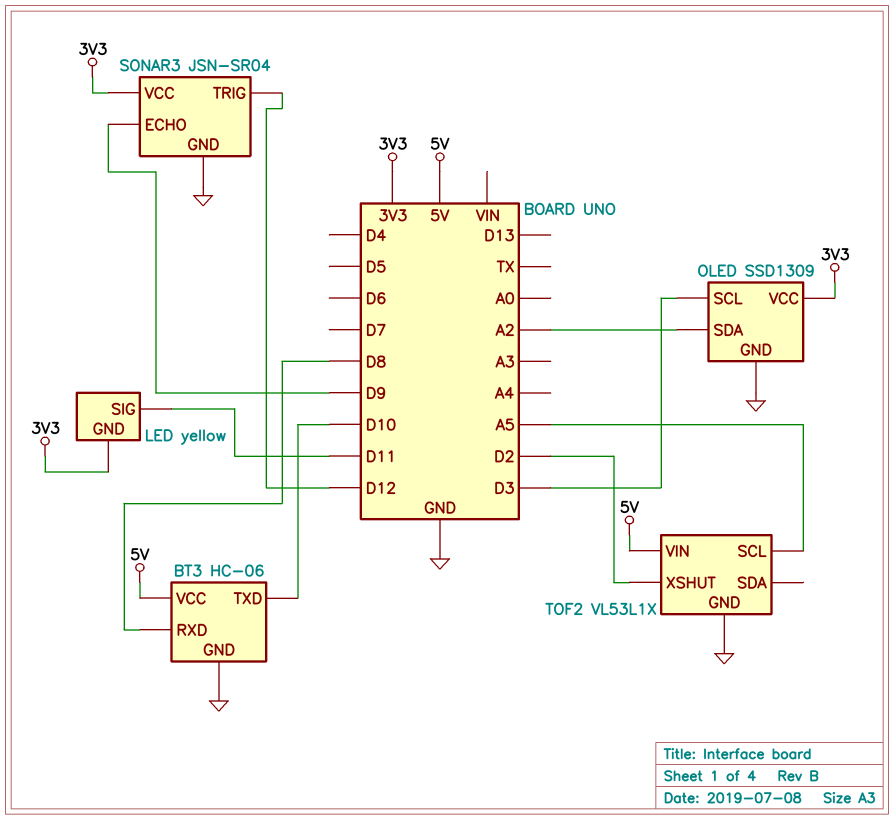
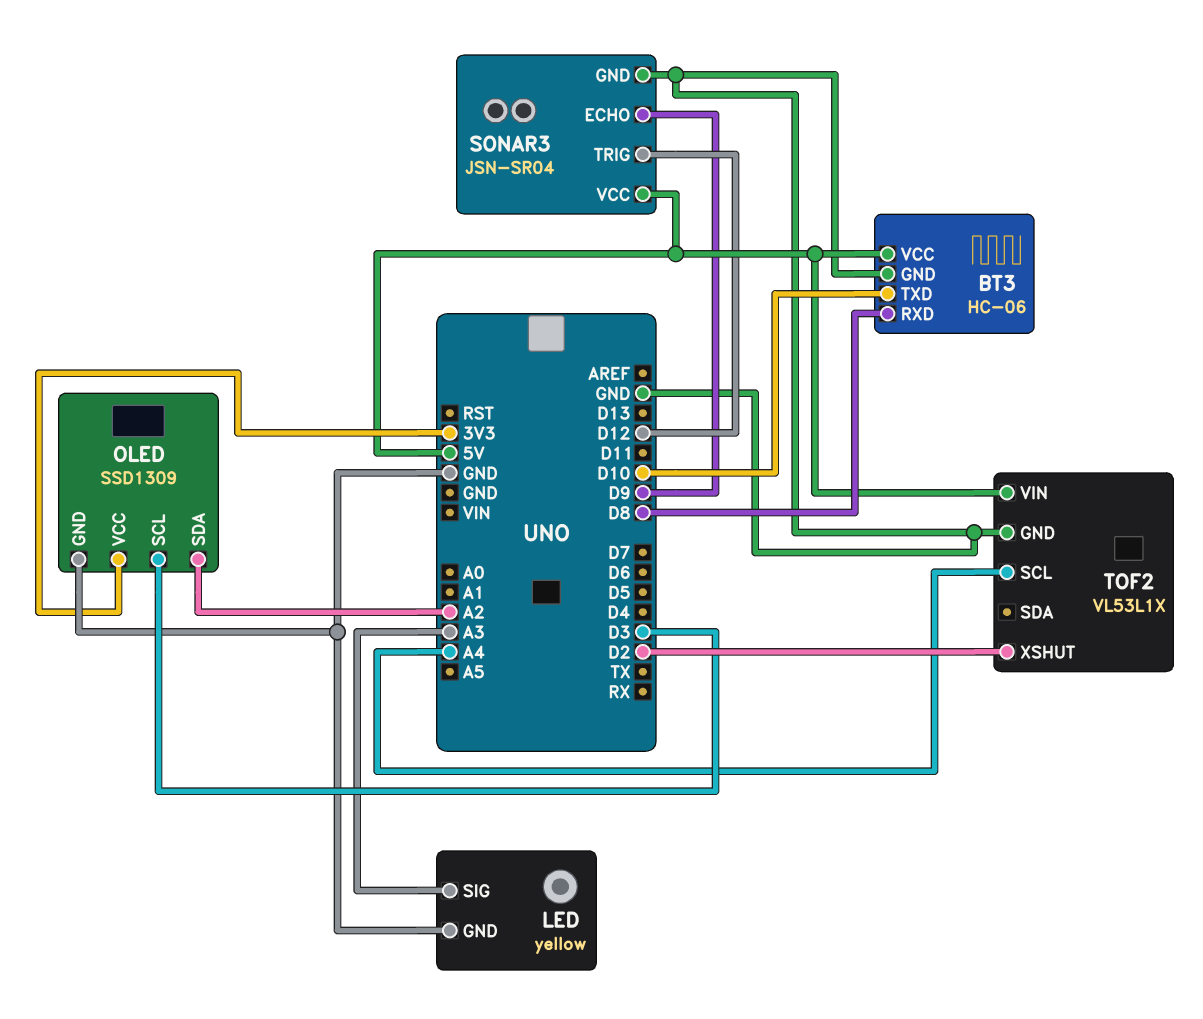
LED pin GND: 3V3 -> GND
LED pin SIG: D11 -> A3
SONAR3 pin VCC: 3V3 -> 5V
TOF2 pin SCL: A5 -> A4

